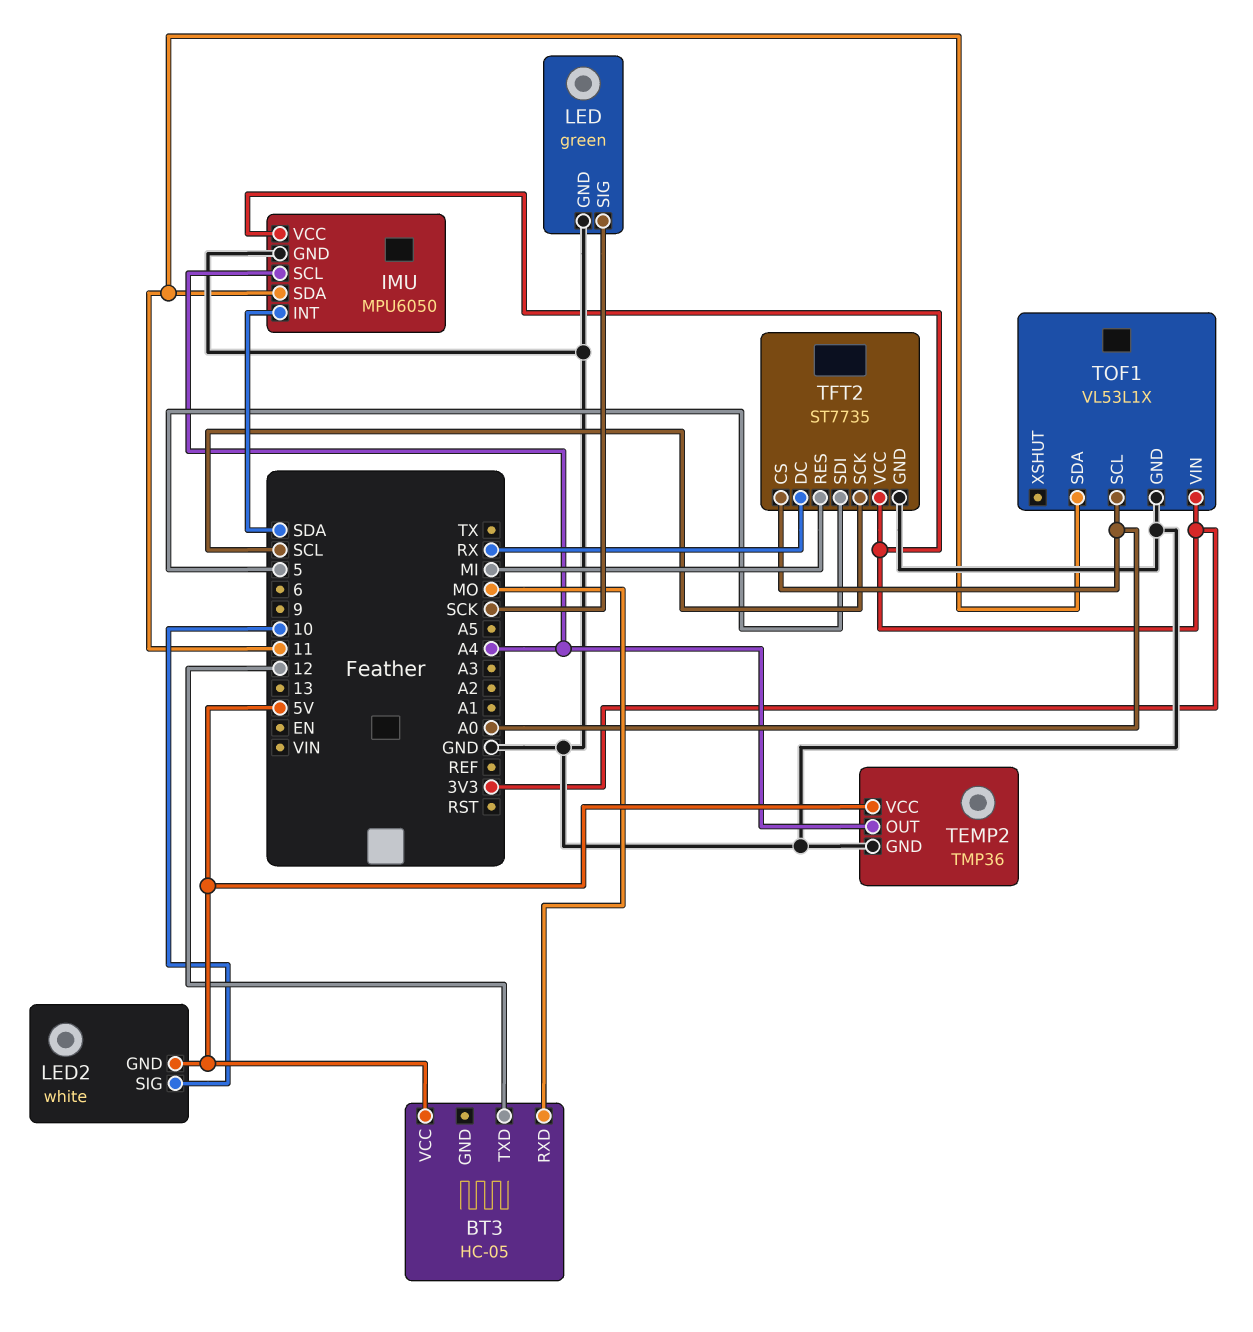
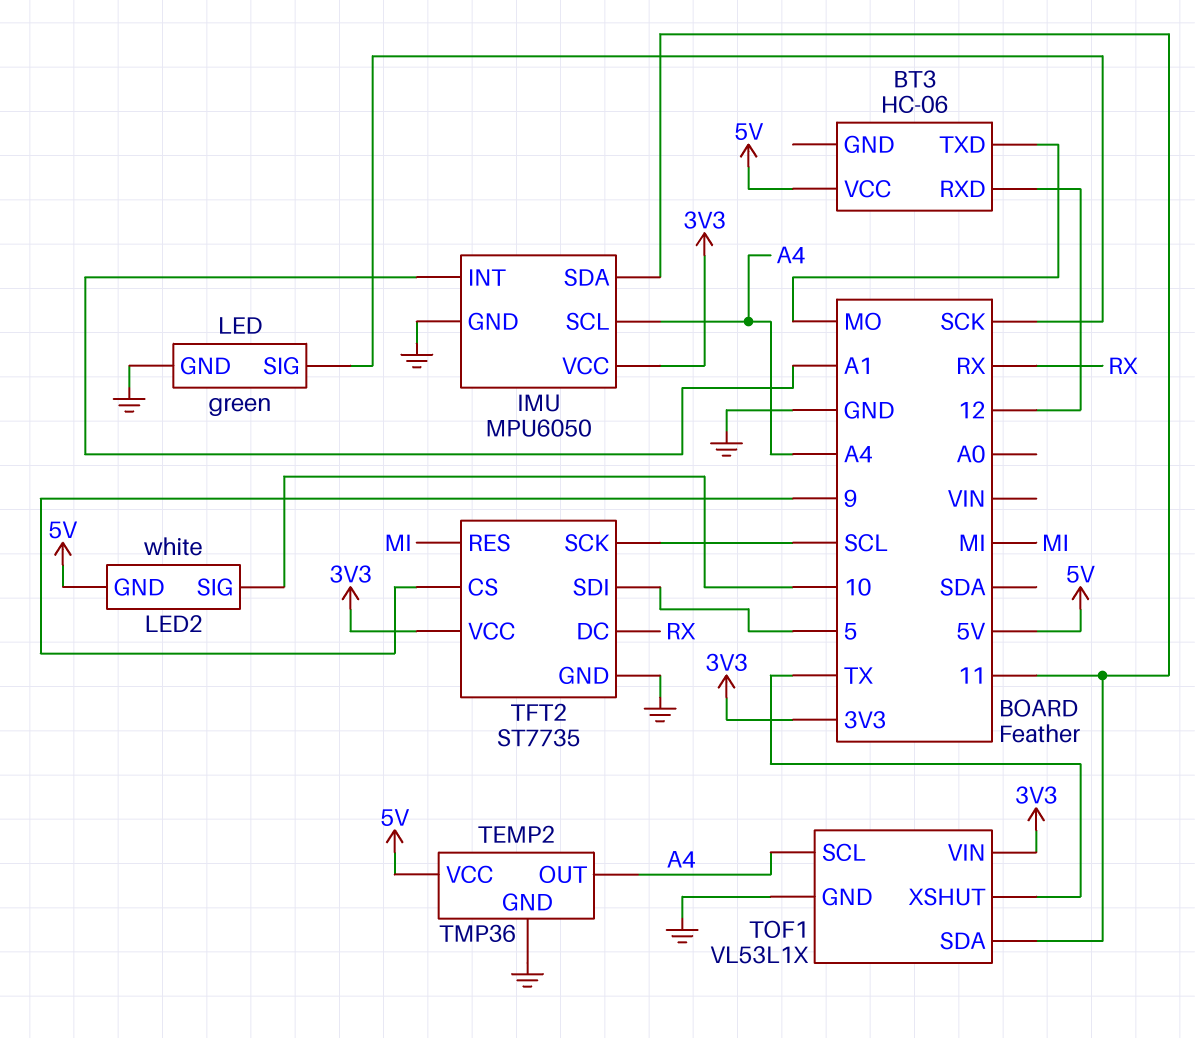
BT3: HC-05 -> HC-06
BT3 pin RXD: MO -> 12
BT3 pin TXD: 12 -> MO
IMU pin INT: SDA -> A1
TFT2 pin CS: A0 -> 9
TOF1 pin SCL: A0 -> A4
TOF1 pin XSHUT: none -> TX

